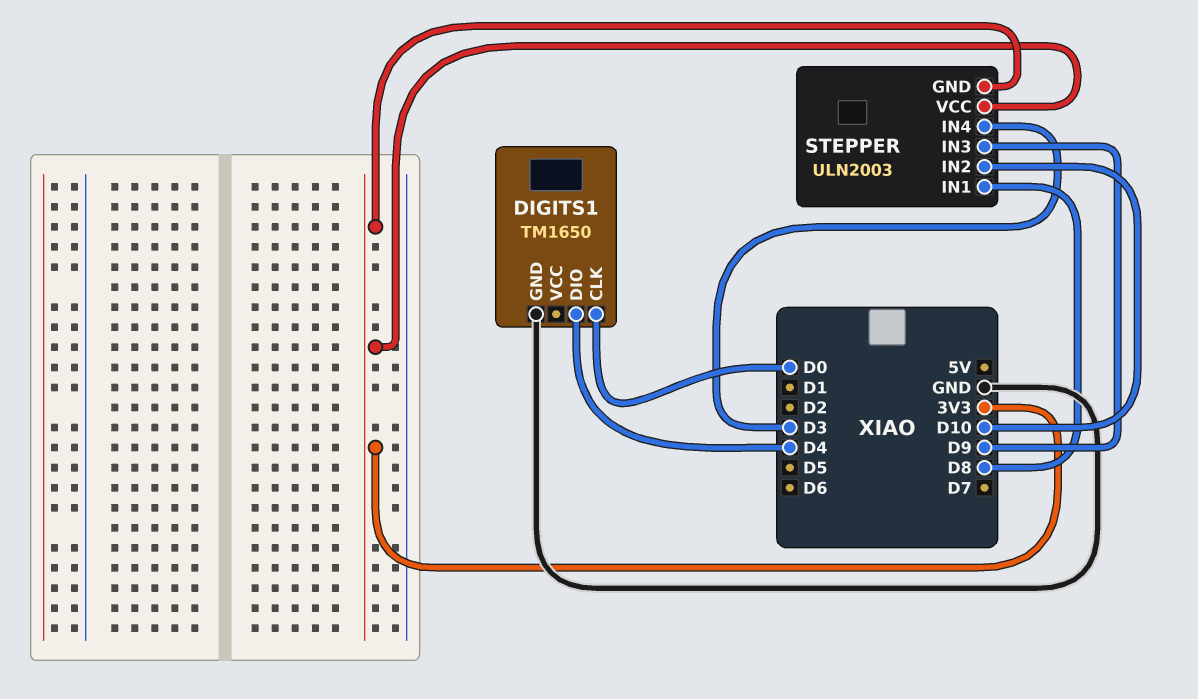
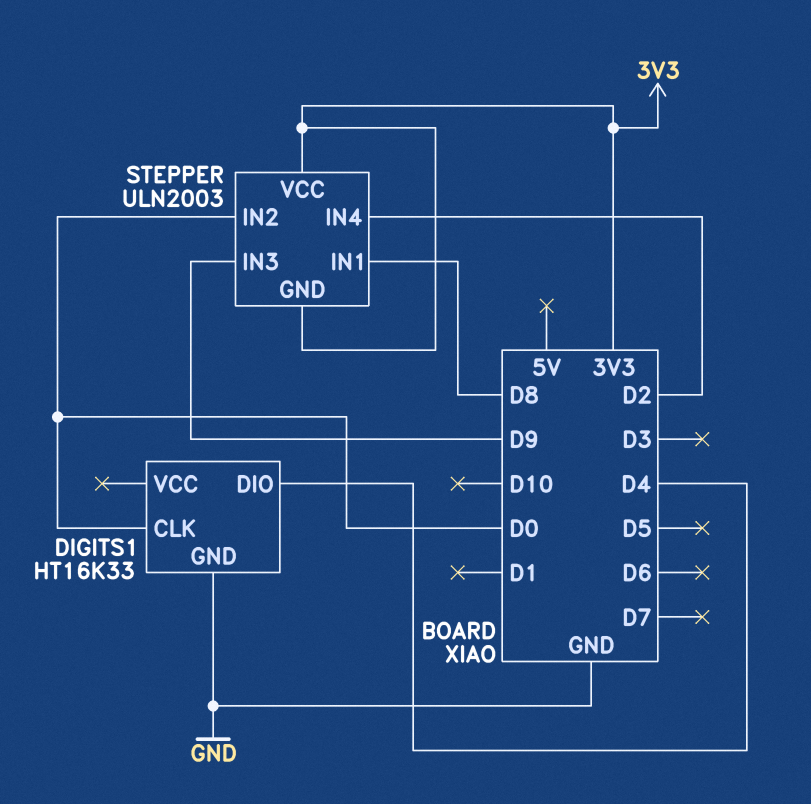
DIGITS1: TM1650 -> HT16K33
STEPPER pin IN2: D10 -> D0
STEPPER pin IN4: D3 -> D2

